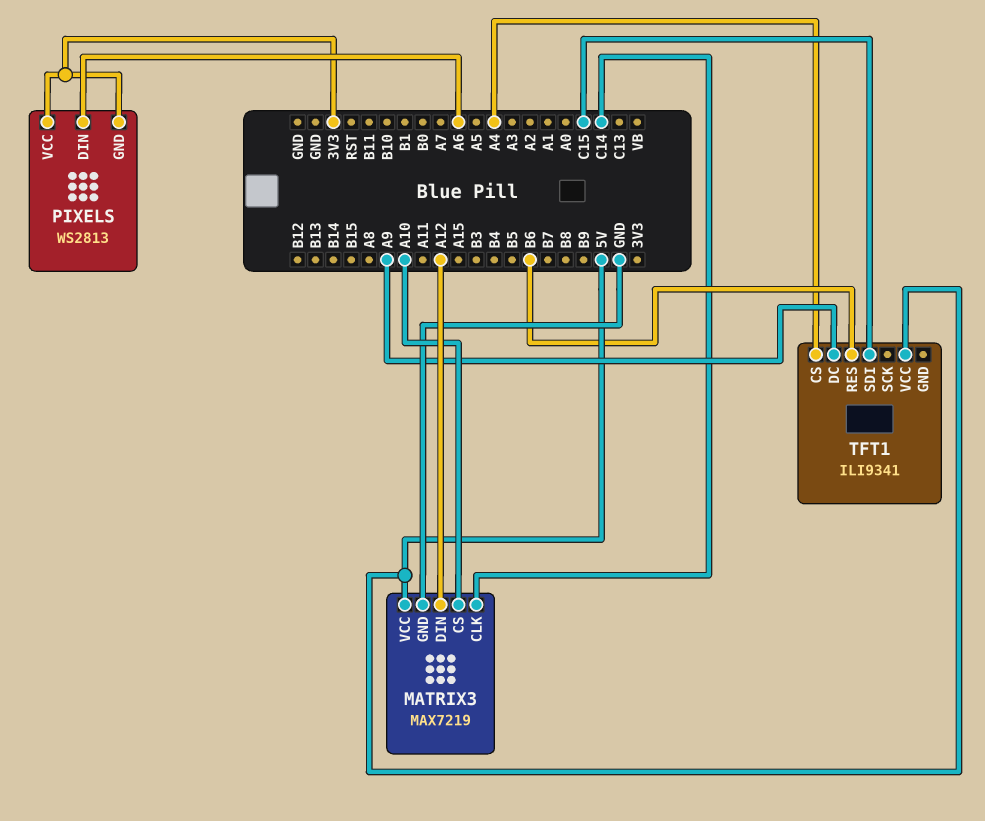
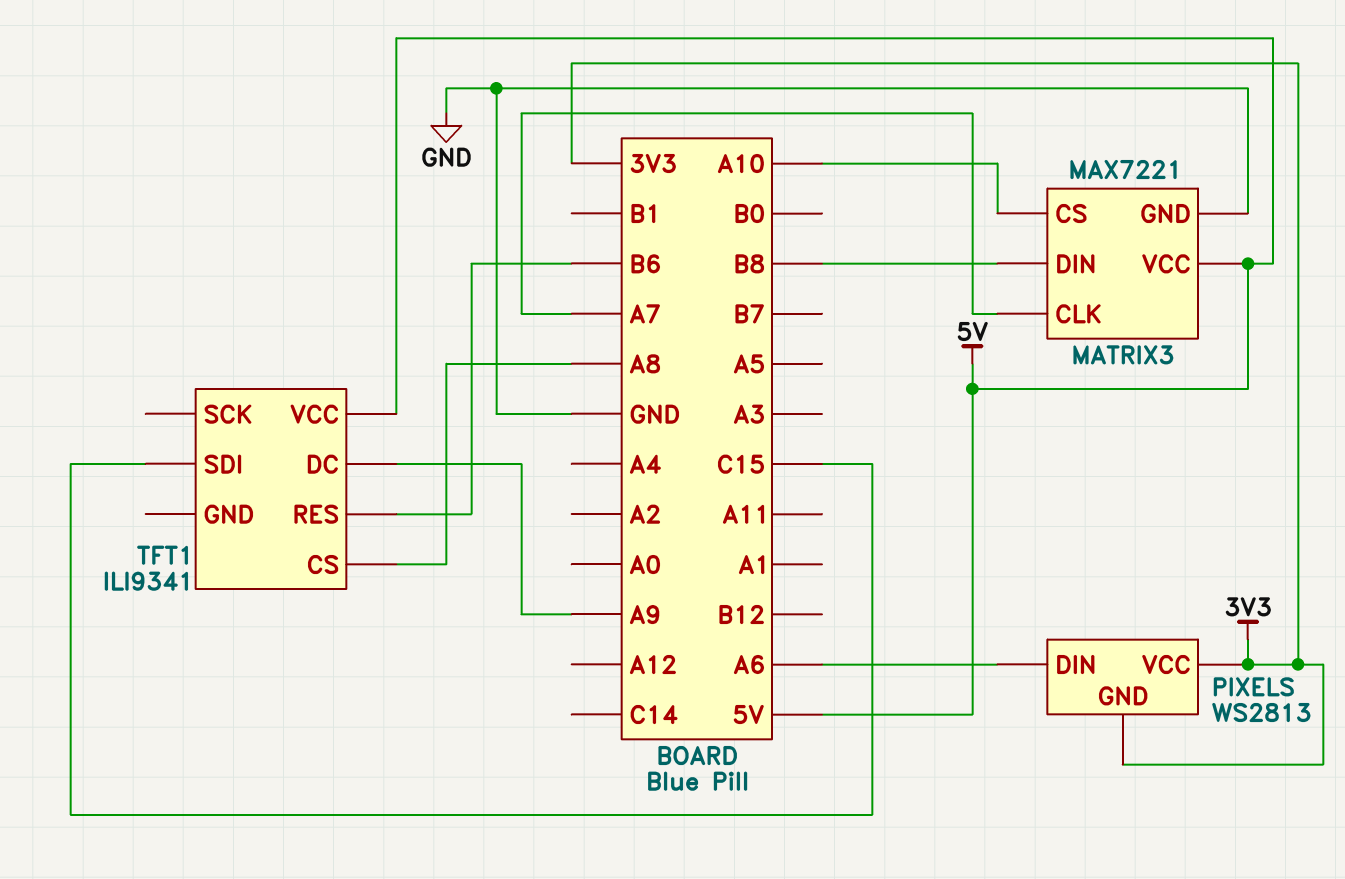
MATRIX3: MAX7219 -> MAX7221
MATRIX3 pin CLK: C14 -> A7
MATRIX3 pin DIN: A12 -> B8
TFT1 pin CS: A4 -> A8

